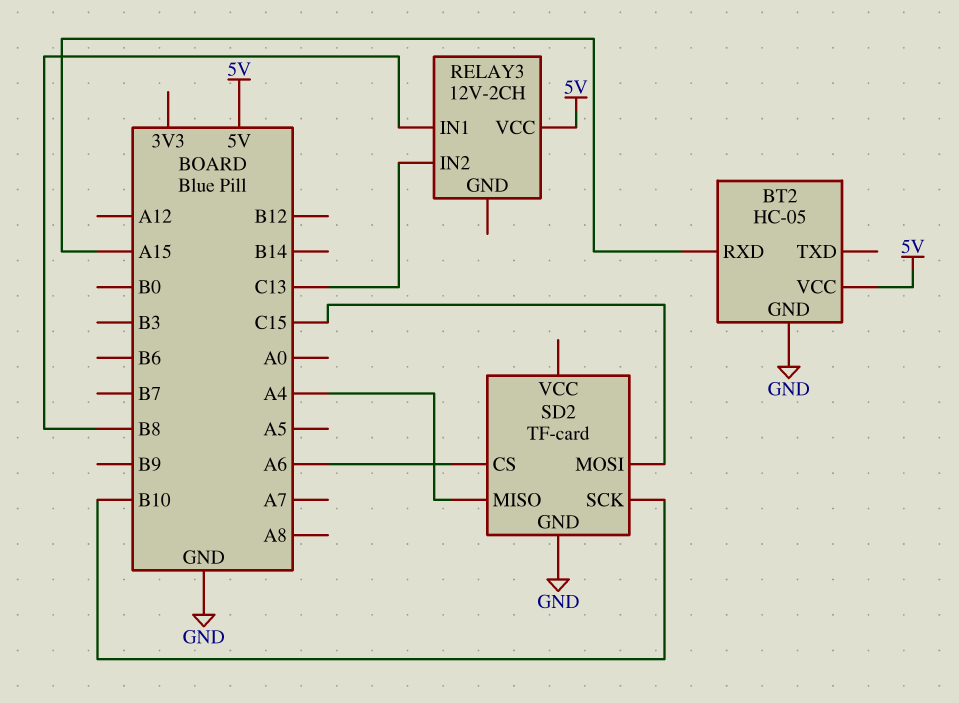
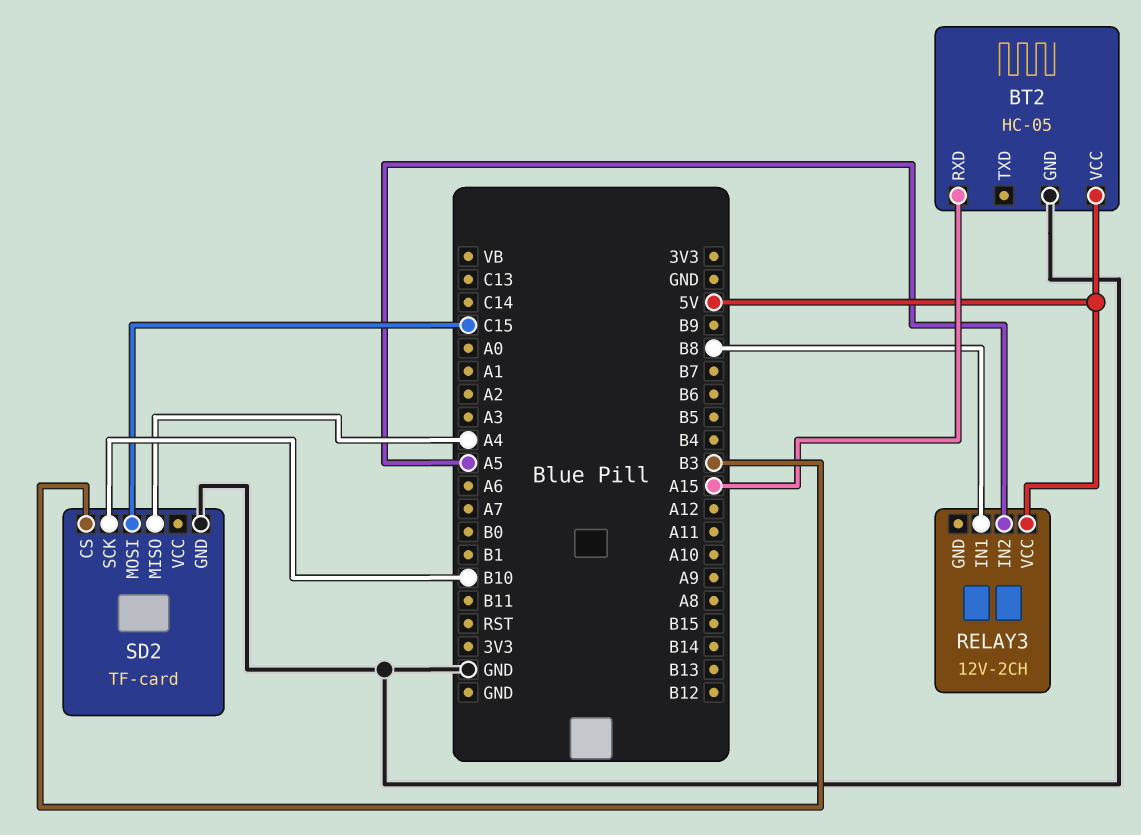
RELAY3 pin IN2: C13 -> A5
SD2 pin CS: A6 -> B3

